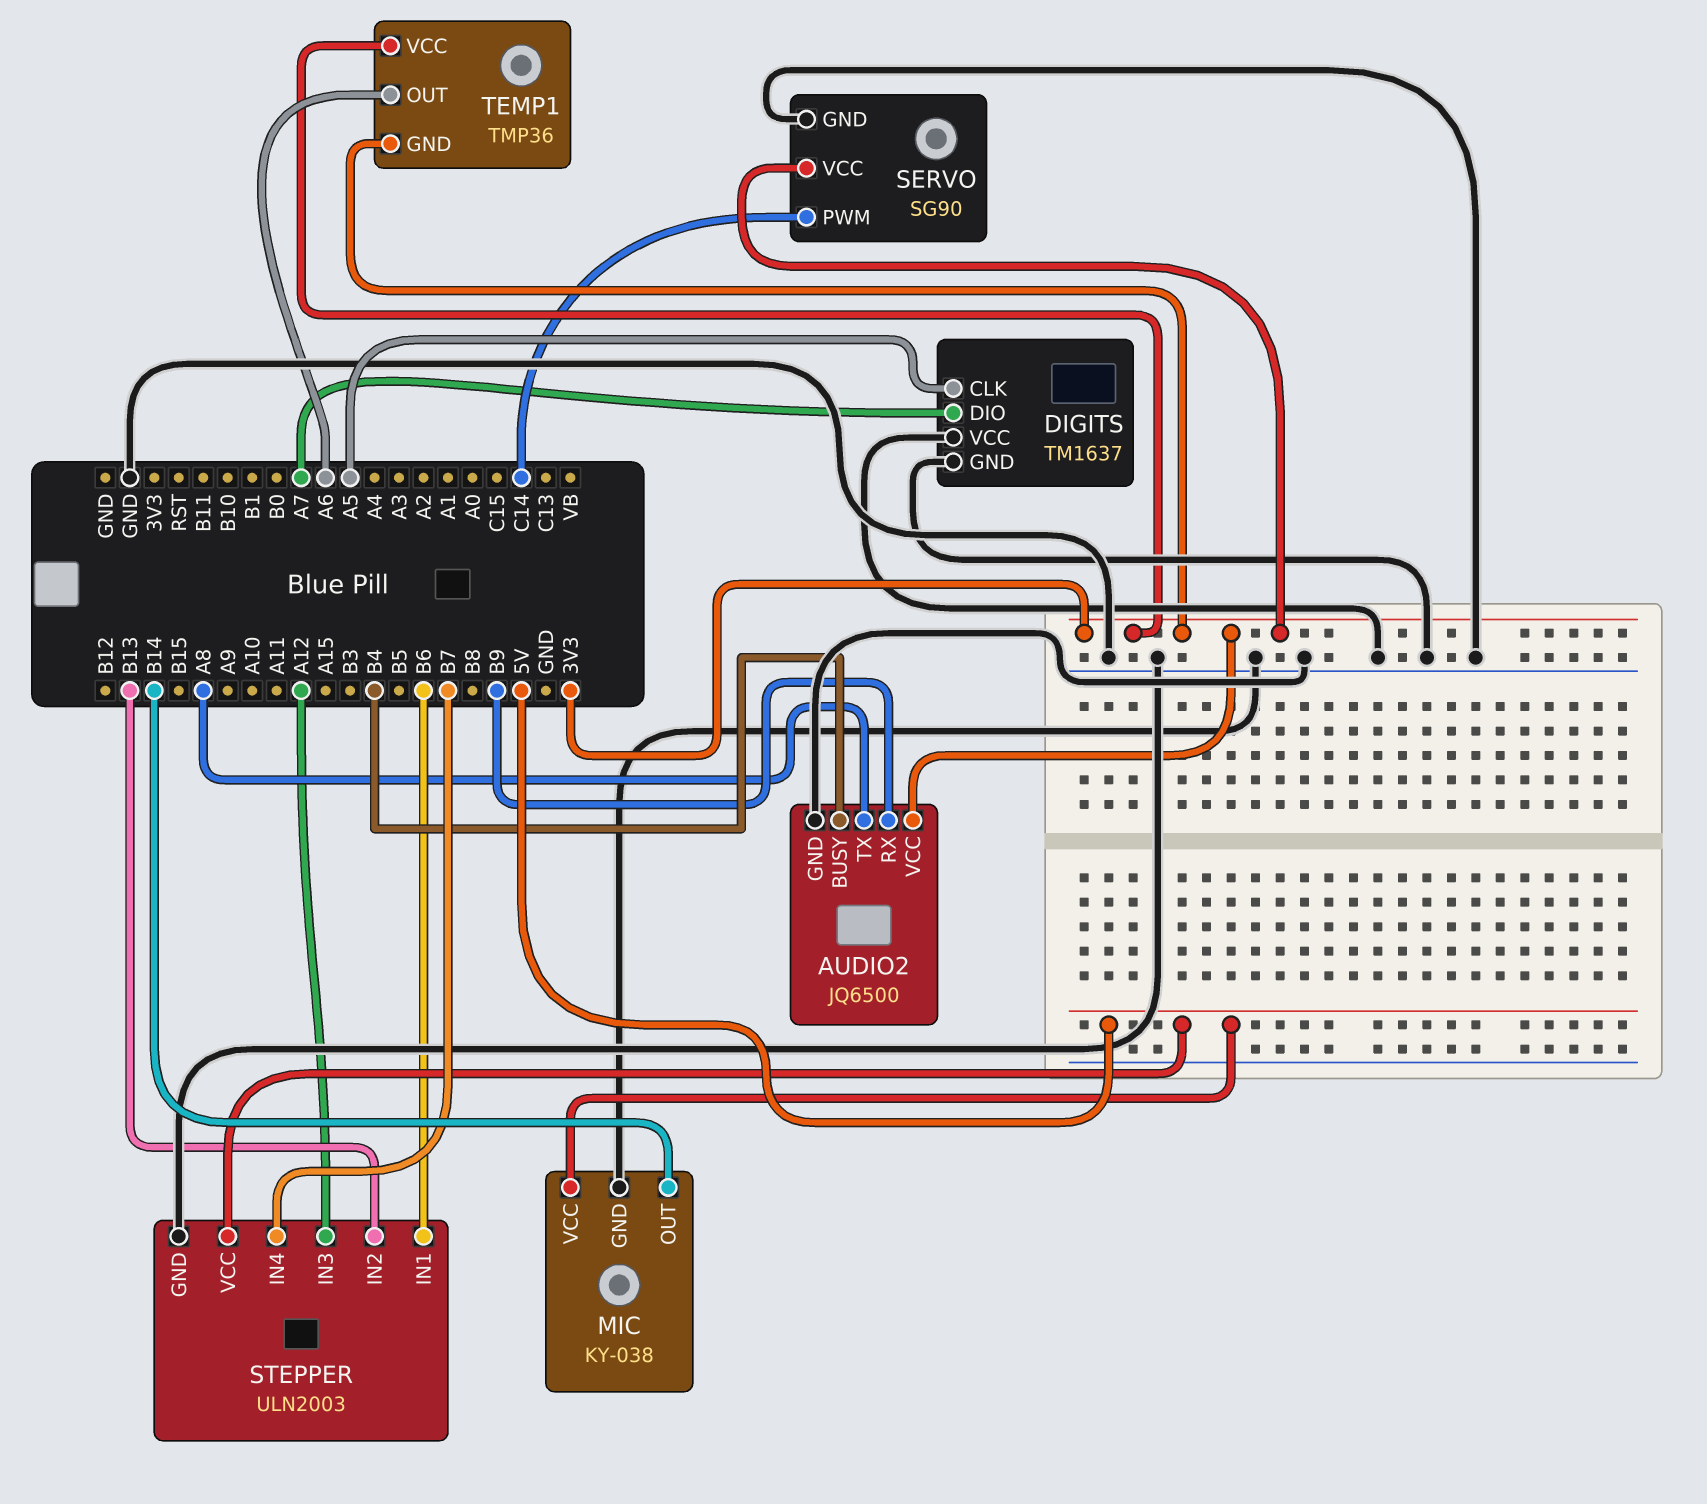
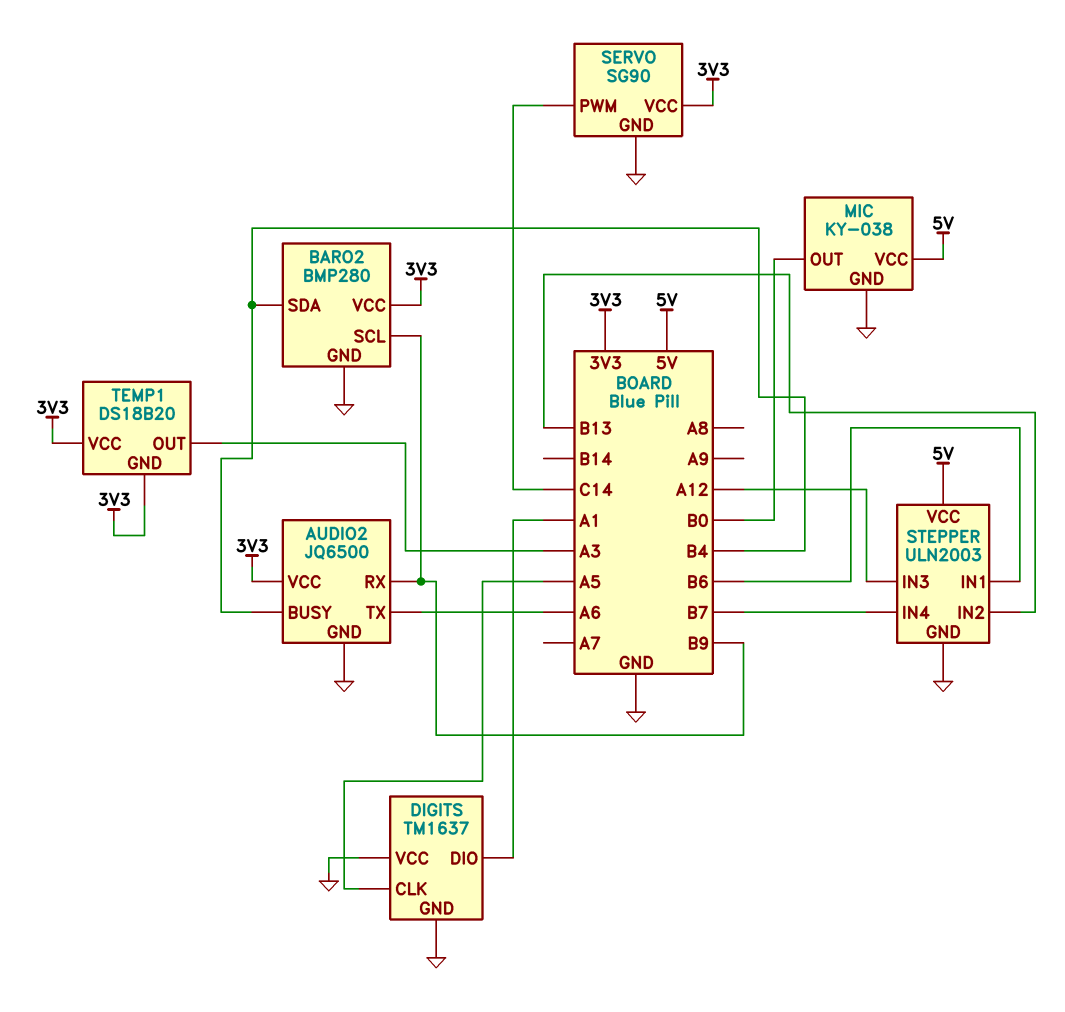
AUDIO2 pin TX: A8 -> A6
BARO2: none -> BMP280
BARO2 pin GND: none -> GND
BARO2 pin SCL: none -> B9
BARO2 pin SDA: none -> B4
BARO2 pin VCC: none -> 3V3
DIGITS pin DIO: A7 -> A1
MIC pin OUT: B14 -> B0
TEMP1: TMP36 -> DS18B20
TEMP1 pin OUT: A6 -> A3

